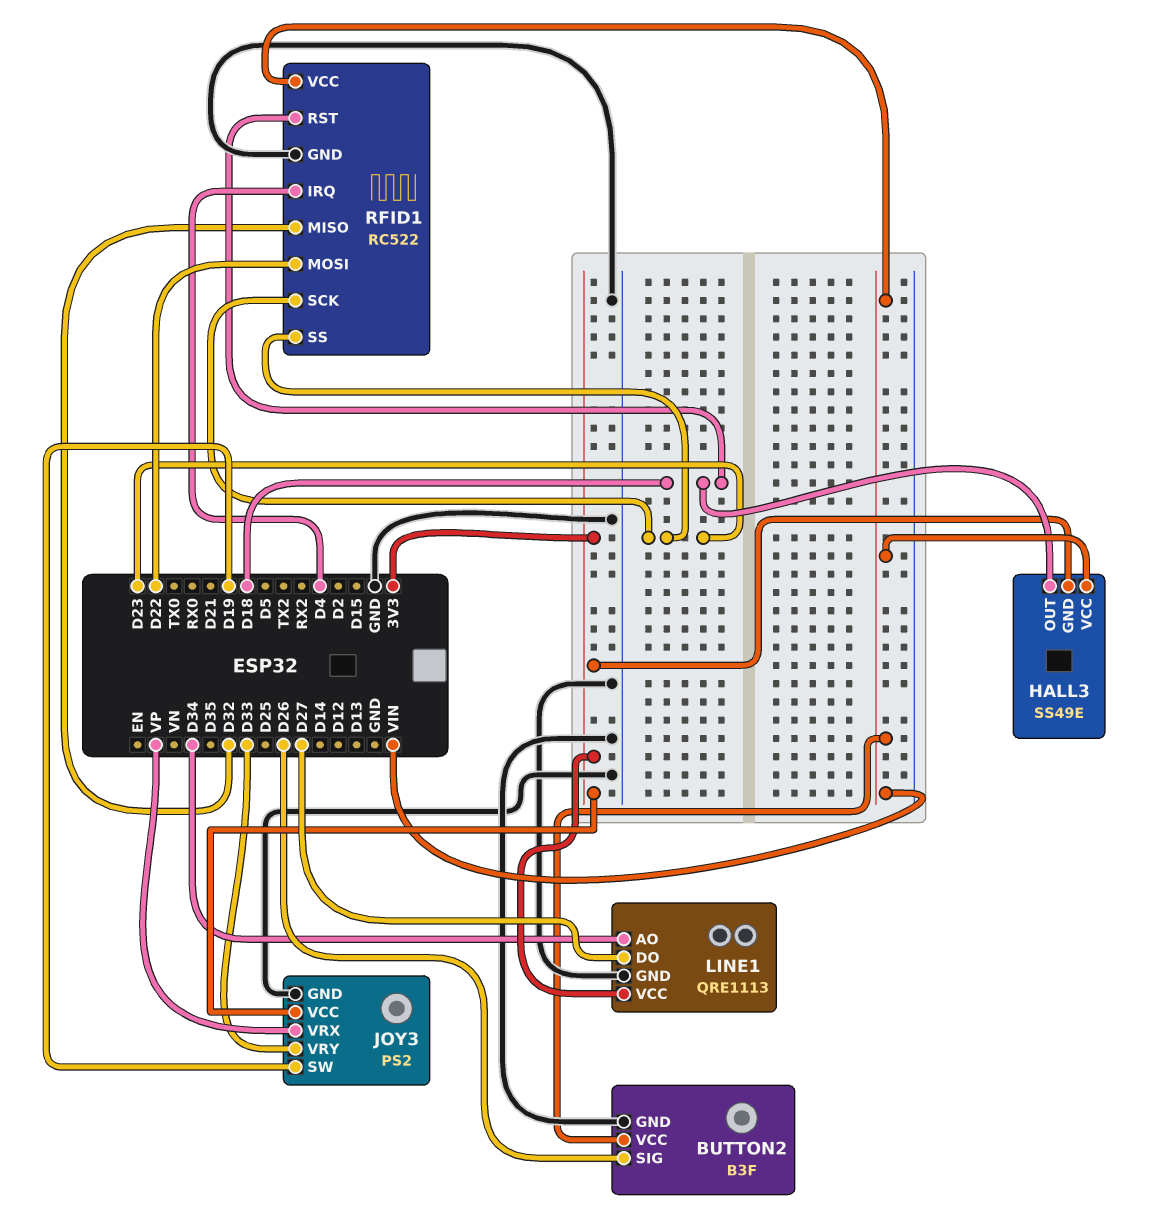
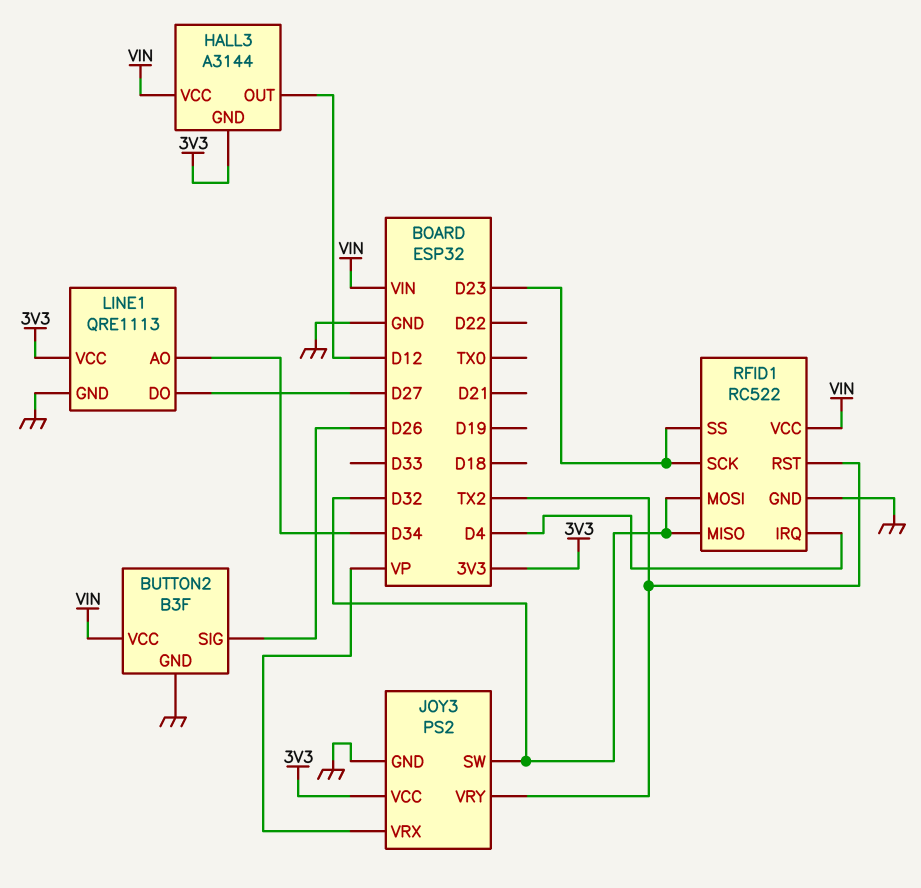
HALL3: SS49E -> A3144
HALL3 pin OUT: D18 -> D12
JOY3 pin SW: D19 -> D32
JOY3 pin VRY: D33 -> TX2
RFID1 pin MOSI: D22 -> D32
RFID1 pin RST: D18 -> TX2

